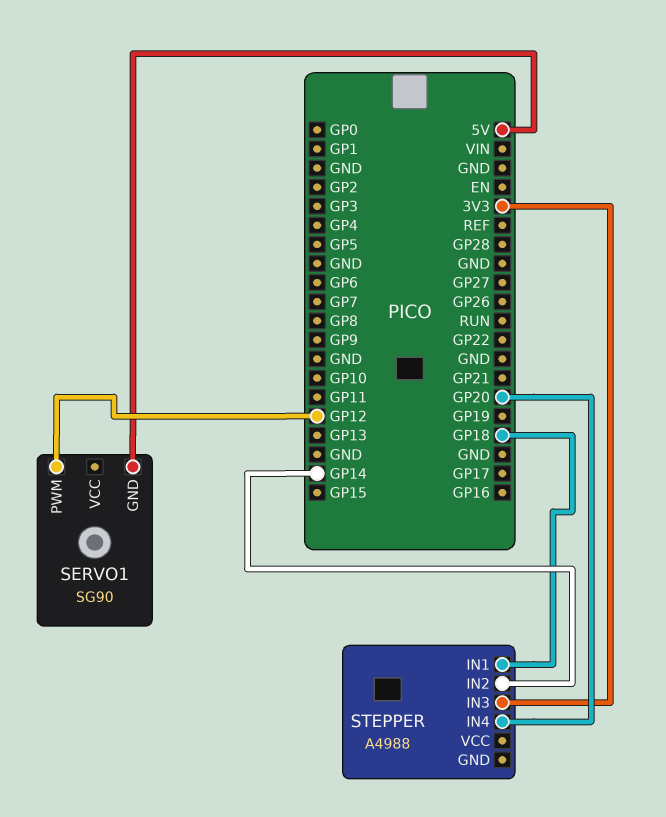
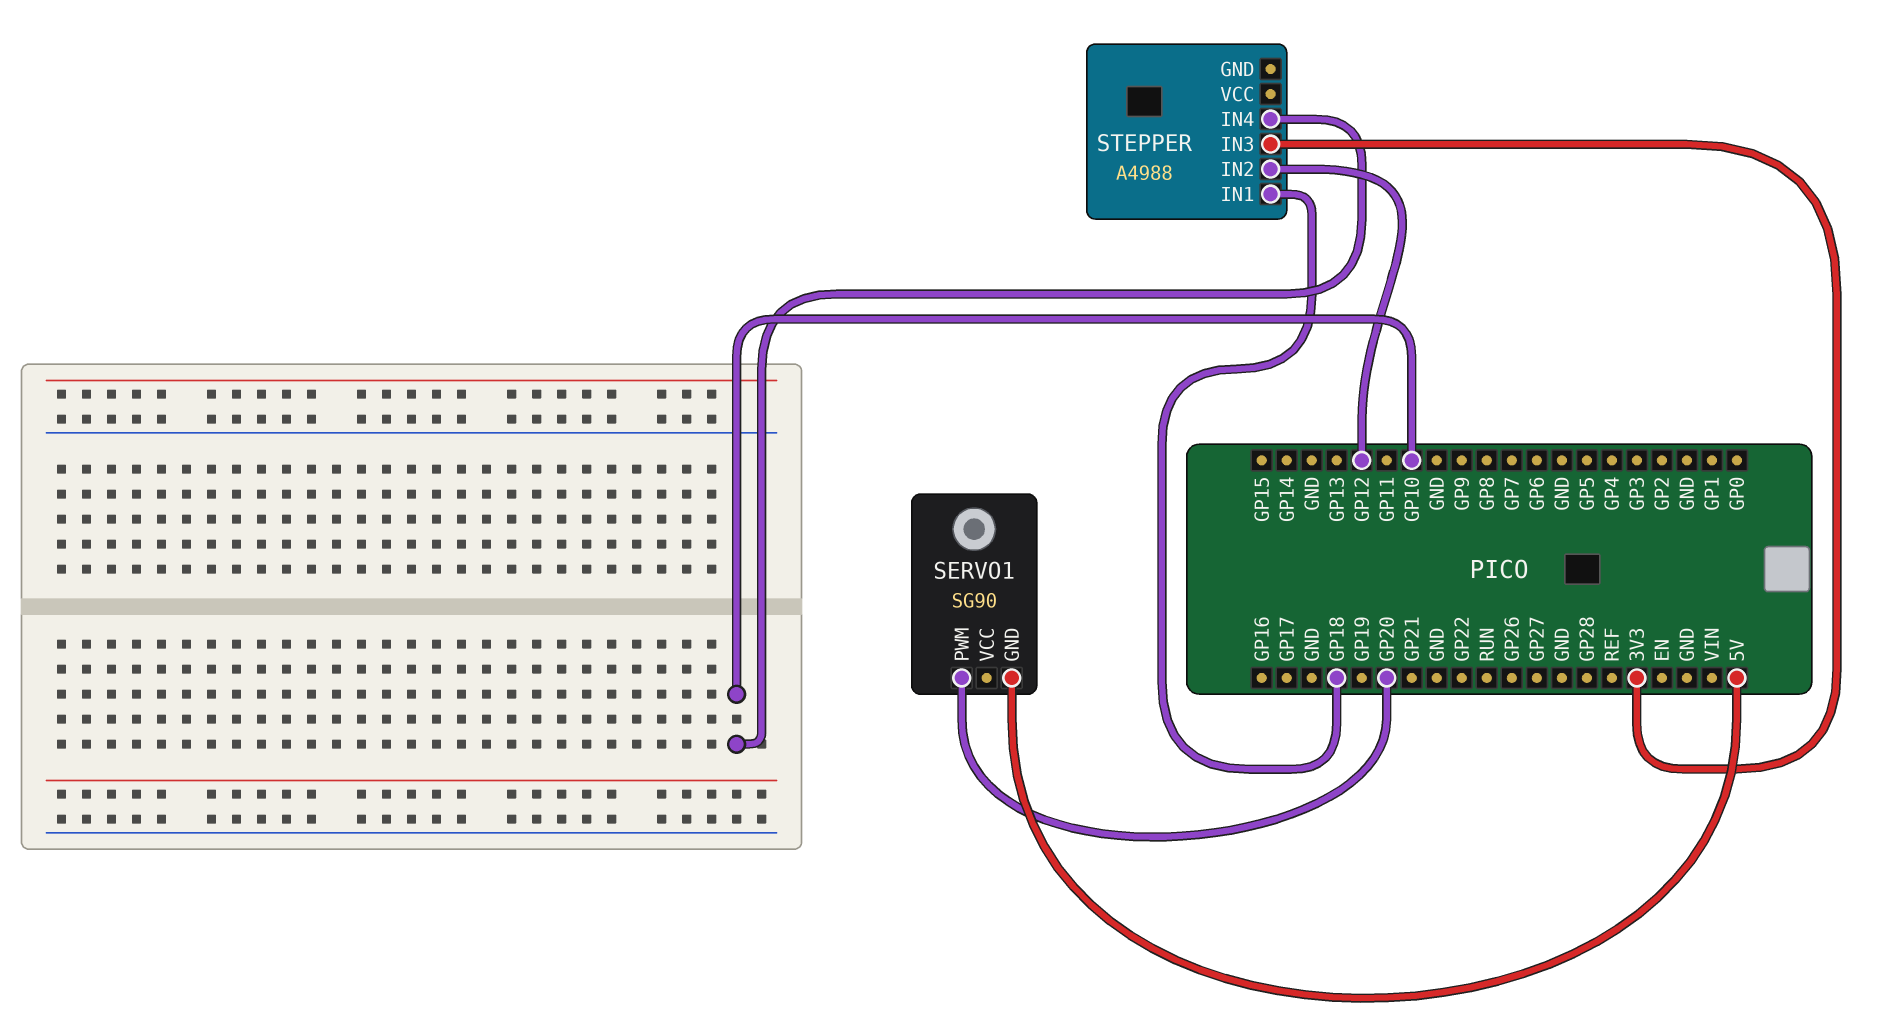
SERVO1 pin PWM: GP12 -> GP20
STEPPER pin IN2: GP14 -> GP12
STEPPER pin IN4: GP20 -> GP10

